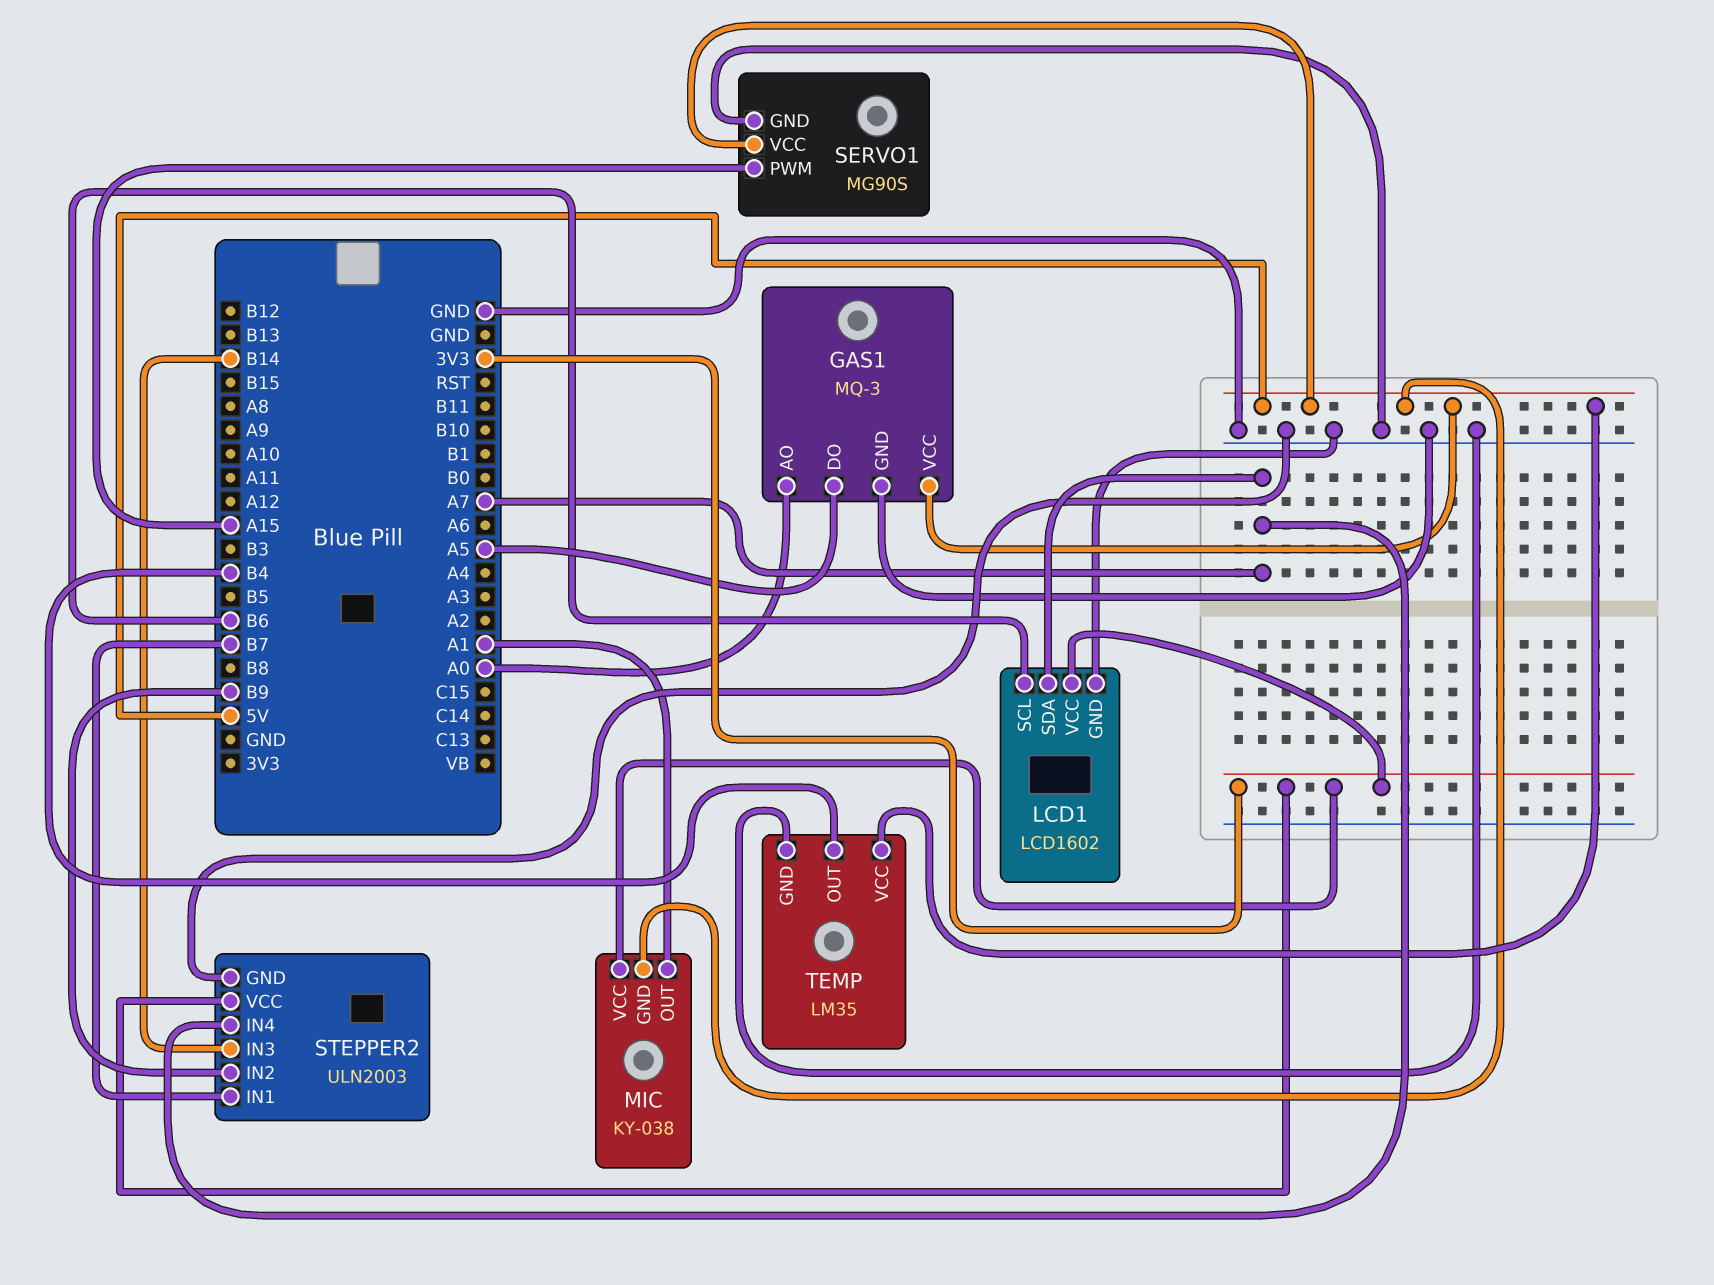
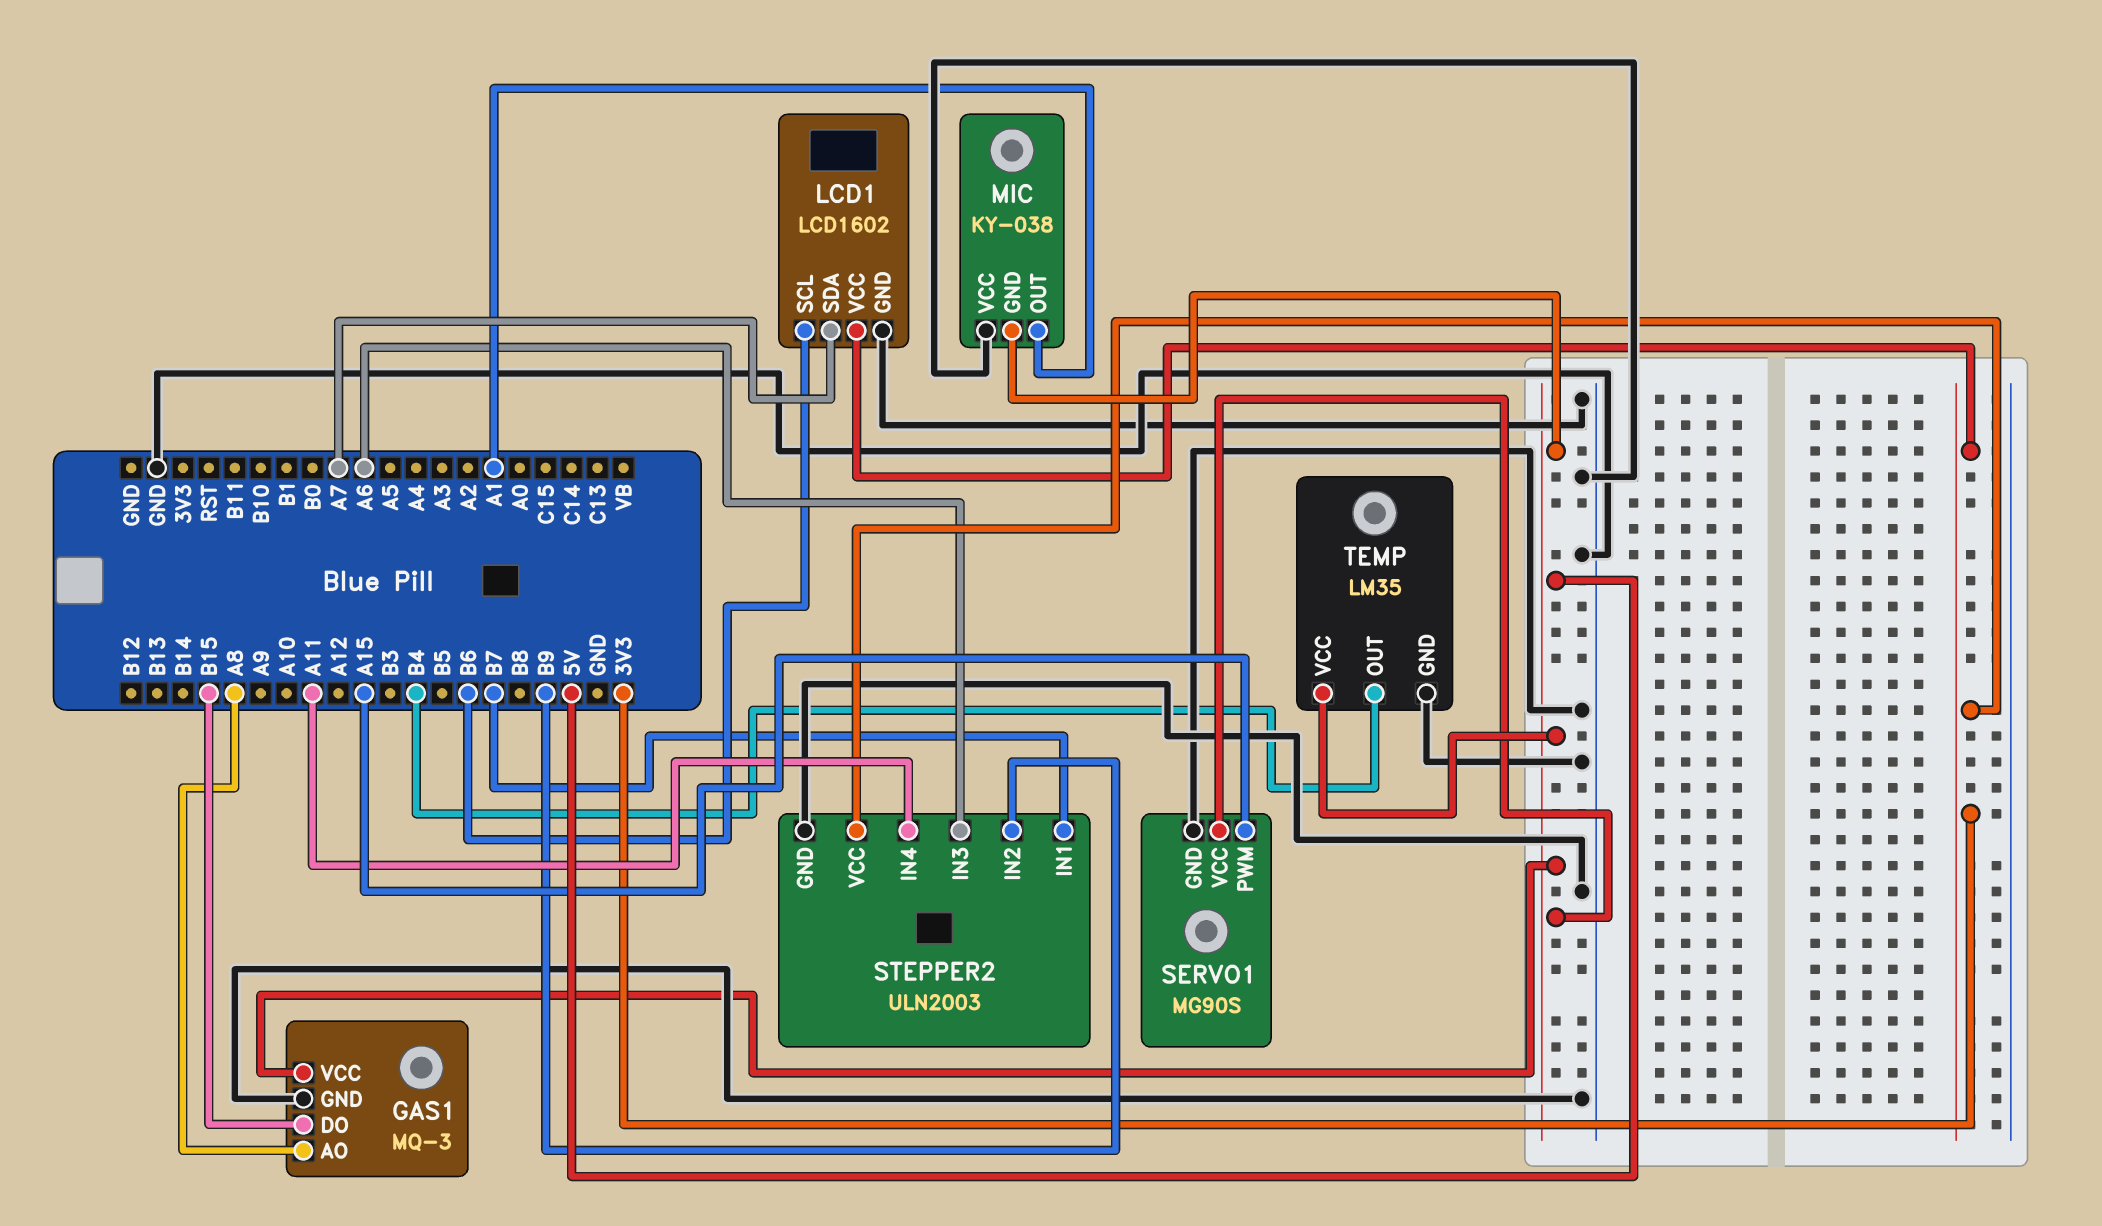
GAS1 pin AO: A0 -> A8
GAS1 pin DO: A5 -> B15
MIC pin VCC: 3V3 -> GND
STEPPER2 pin IN3: B14 -> A6
STEPPER2 pin IN4: A7 -> A11

